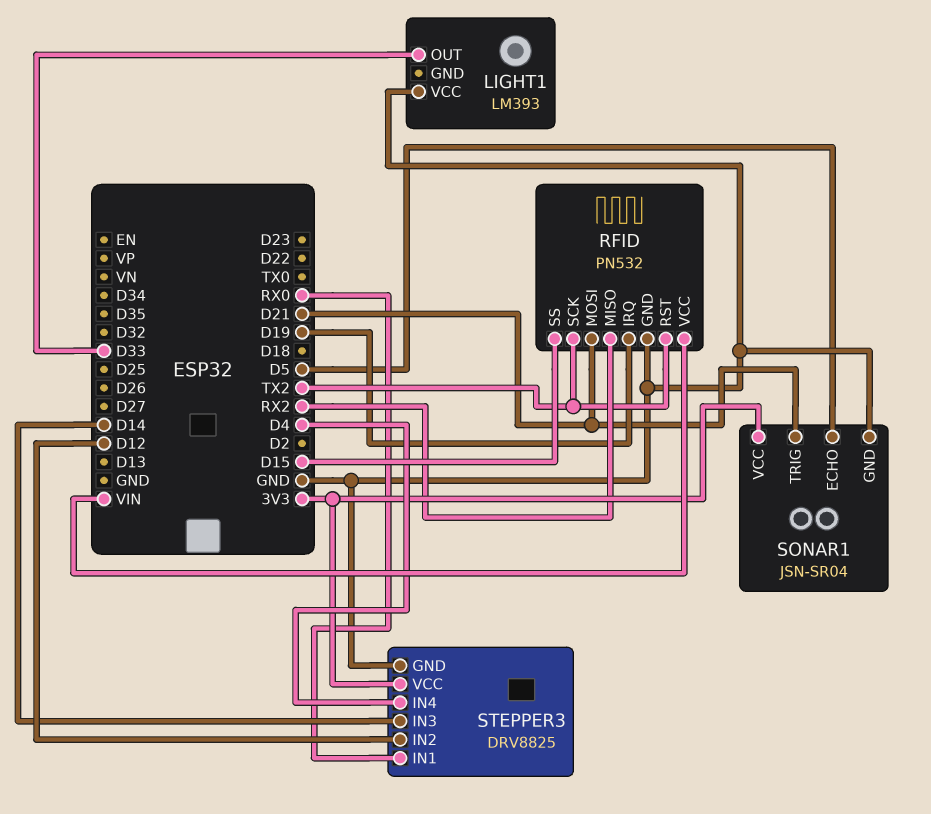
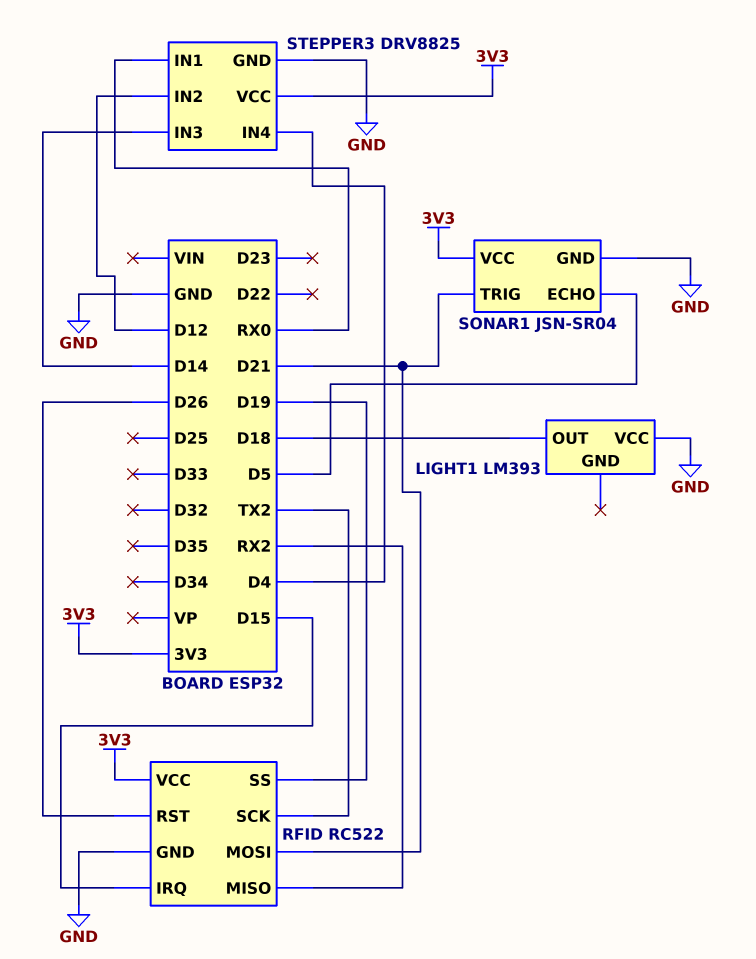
LIGHT1 pin OUT: D33 -> D18
RFID: PN532 -> RC522
RFID pin IRQ: D19 -> D15
RFID pin RST: TX2 -> D26
RFID pin SS: D15 -> D19
RFID pin VCC: VIN -> 3V3

